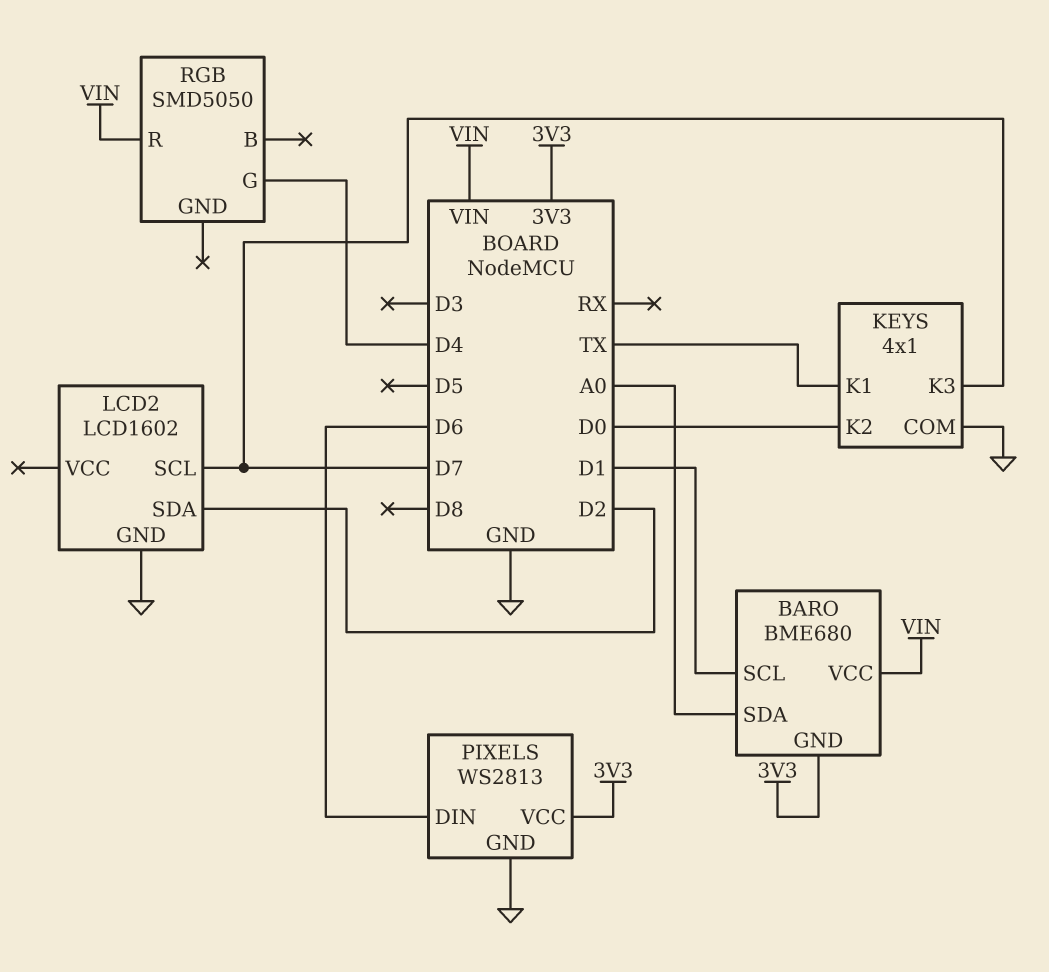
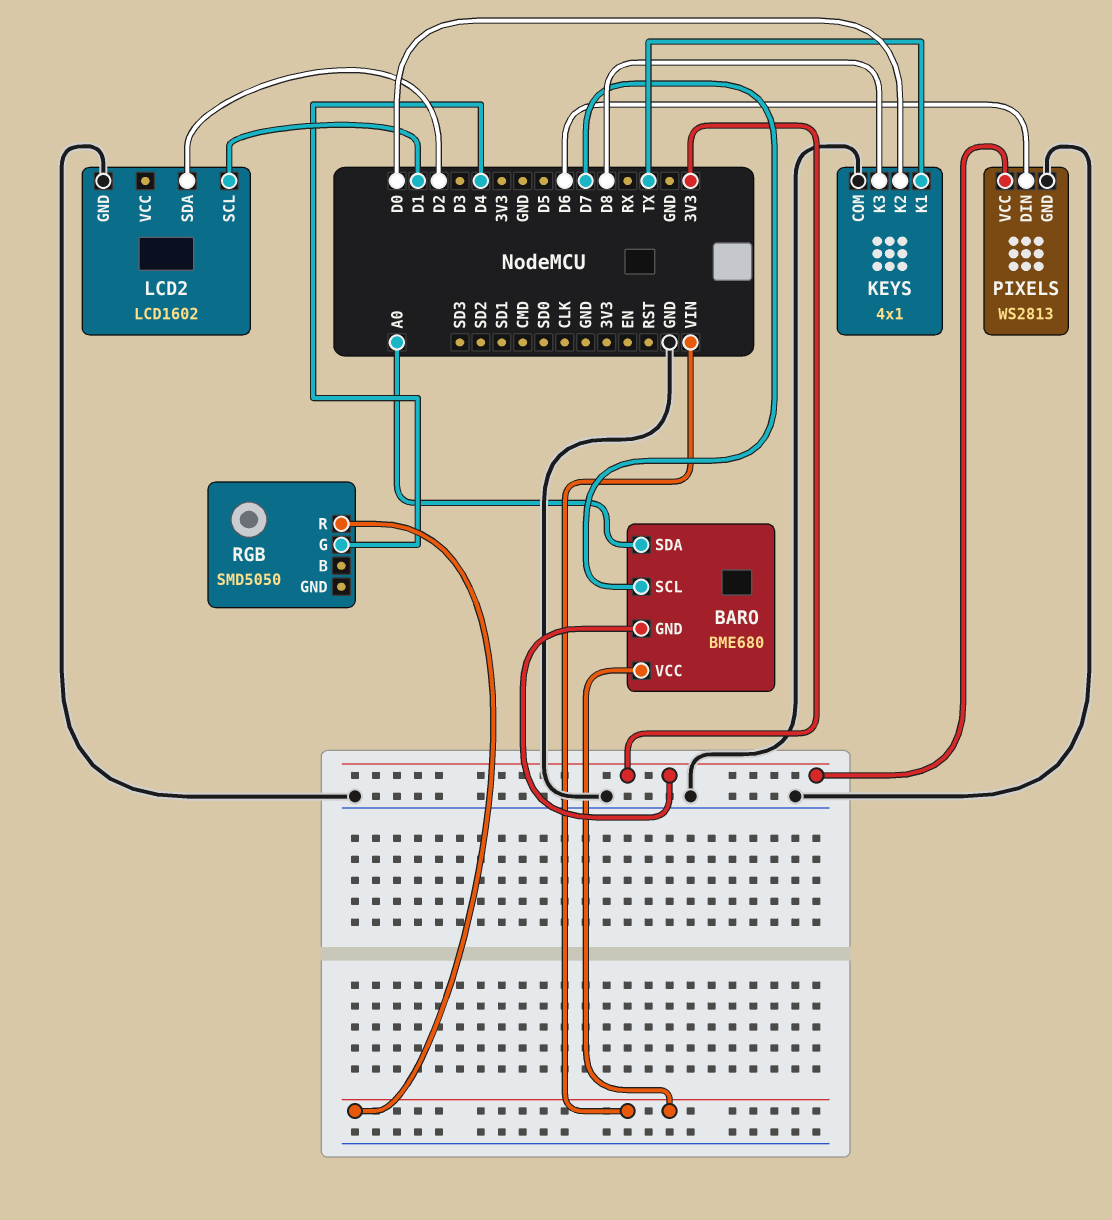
BARO pin SCL: D1 -> D7
KEYS pin K3: D7 -> D8
LCD2 pin SCL: D7 -> D1

